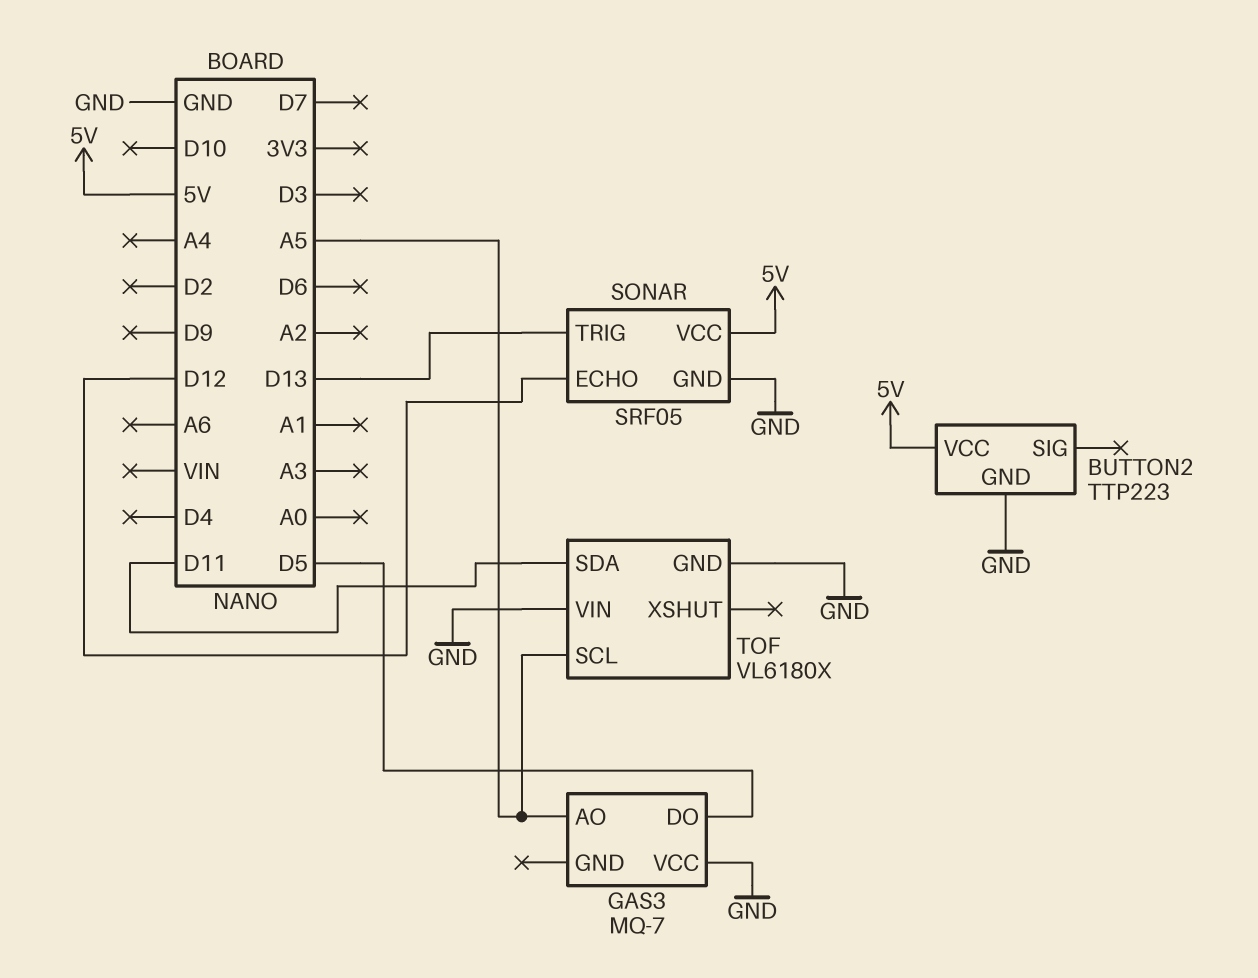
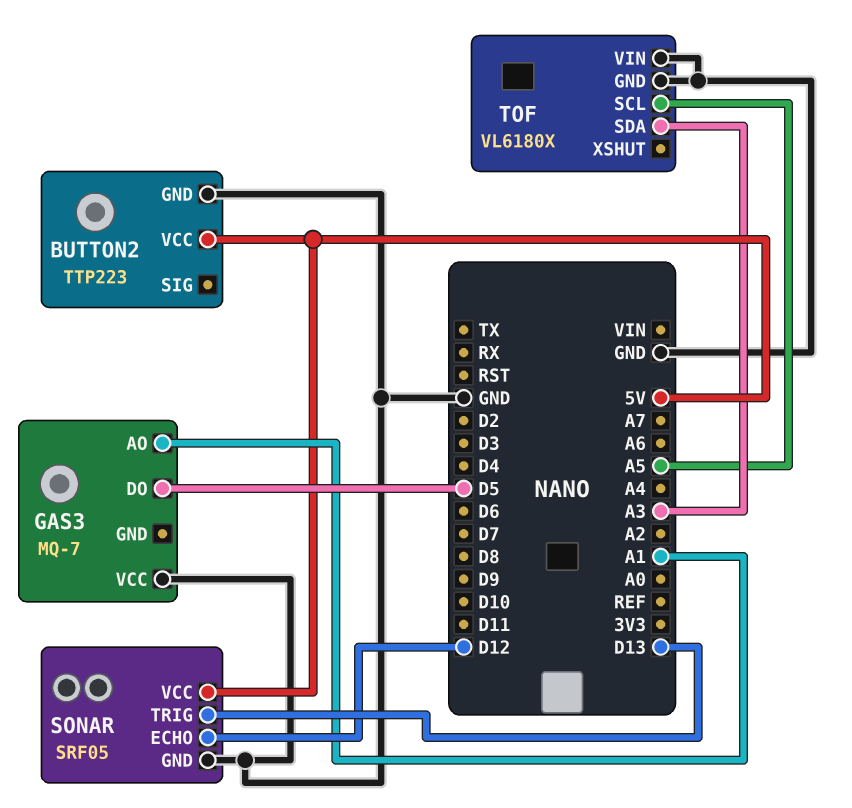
GAS3 pin AO: A5 -> A1
TOF pin SDA: D11 -> A3

